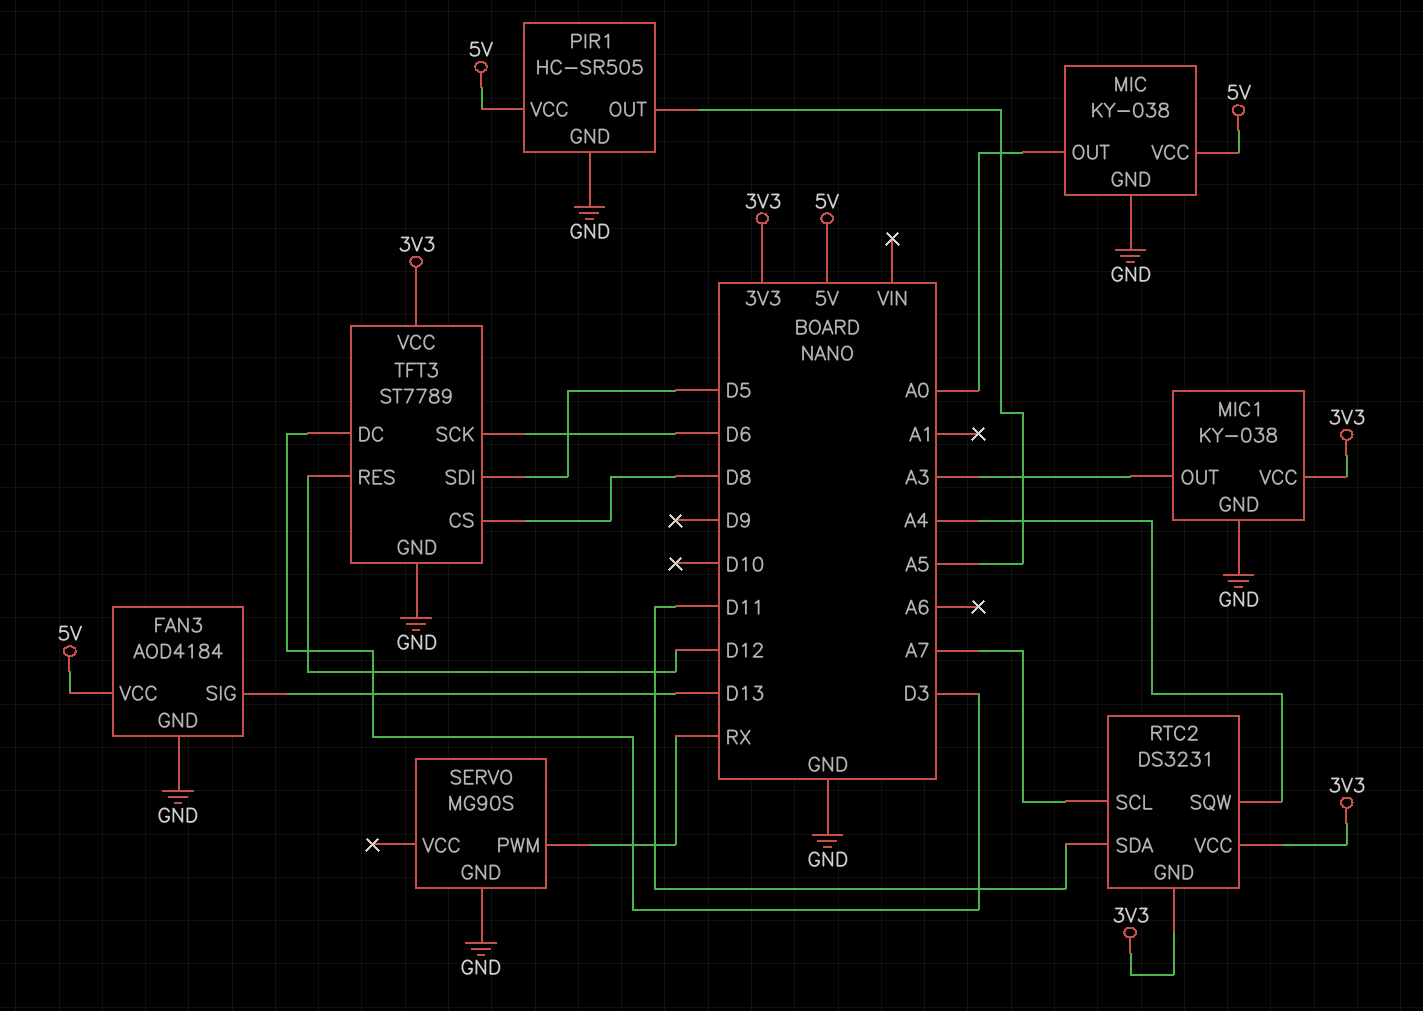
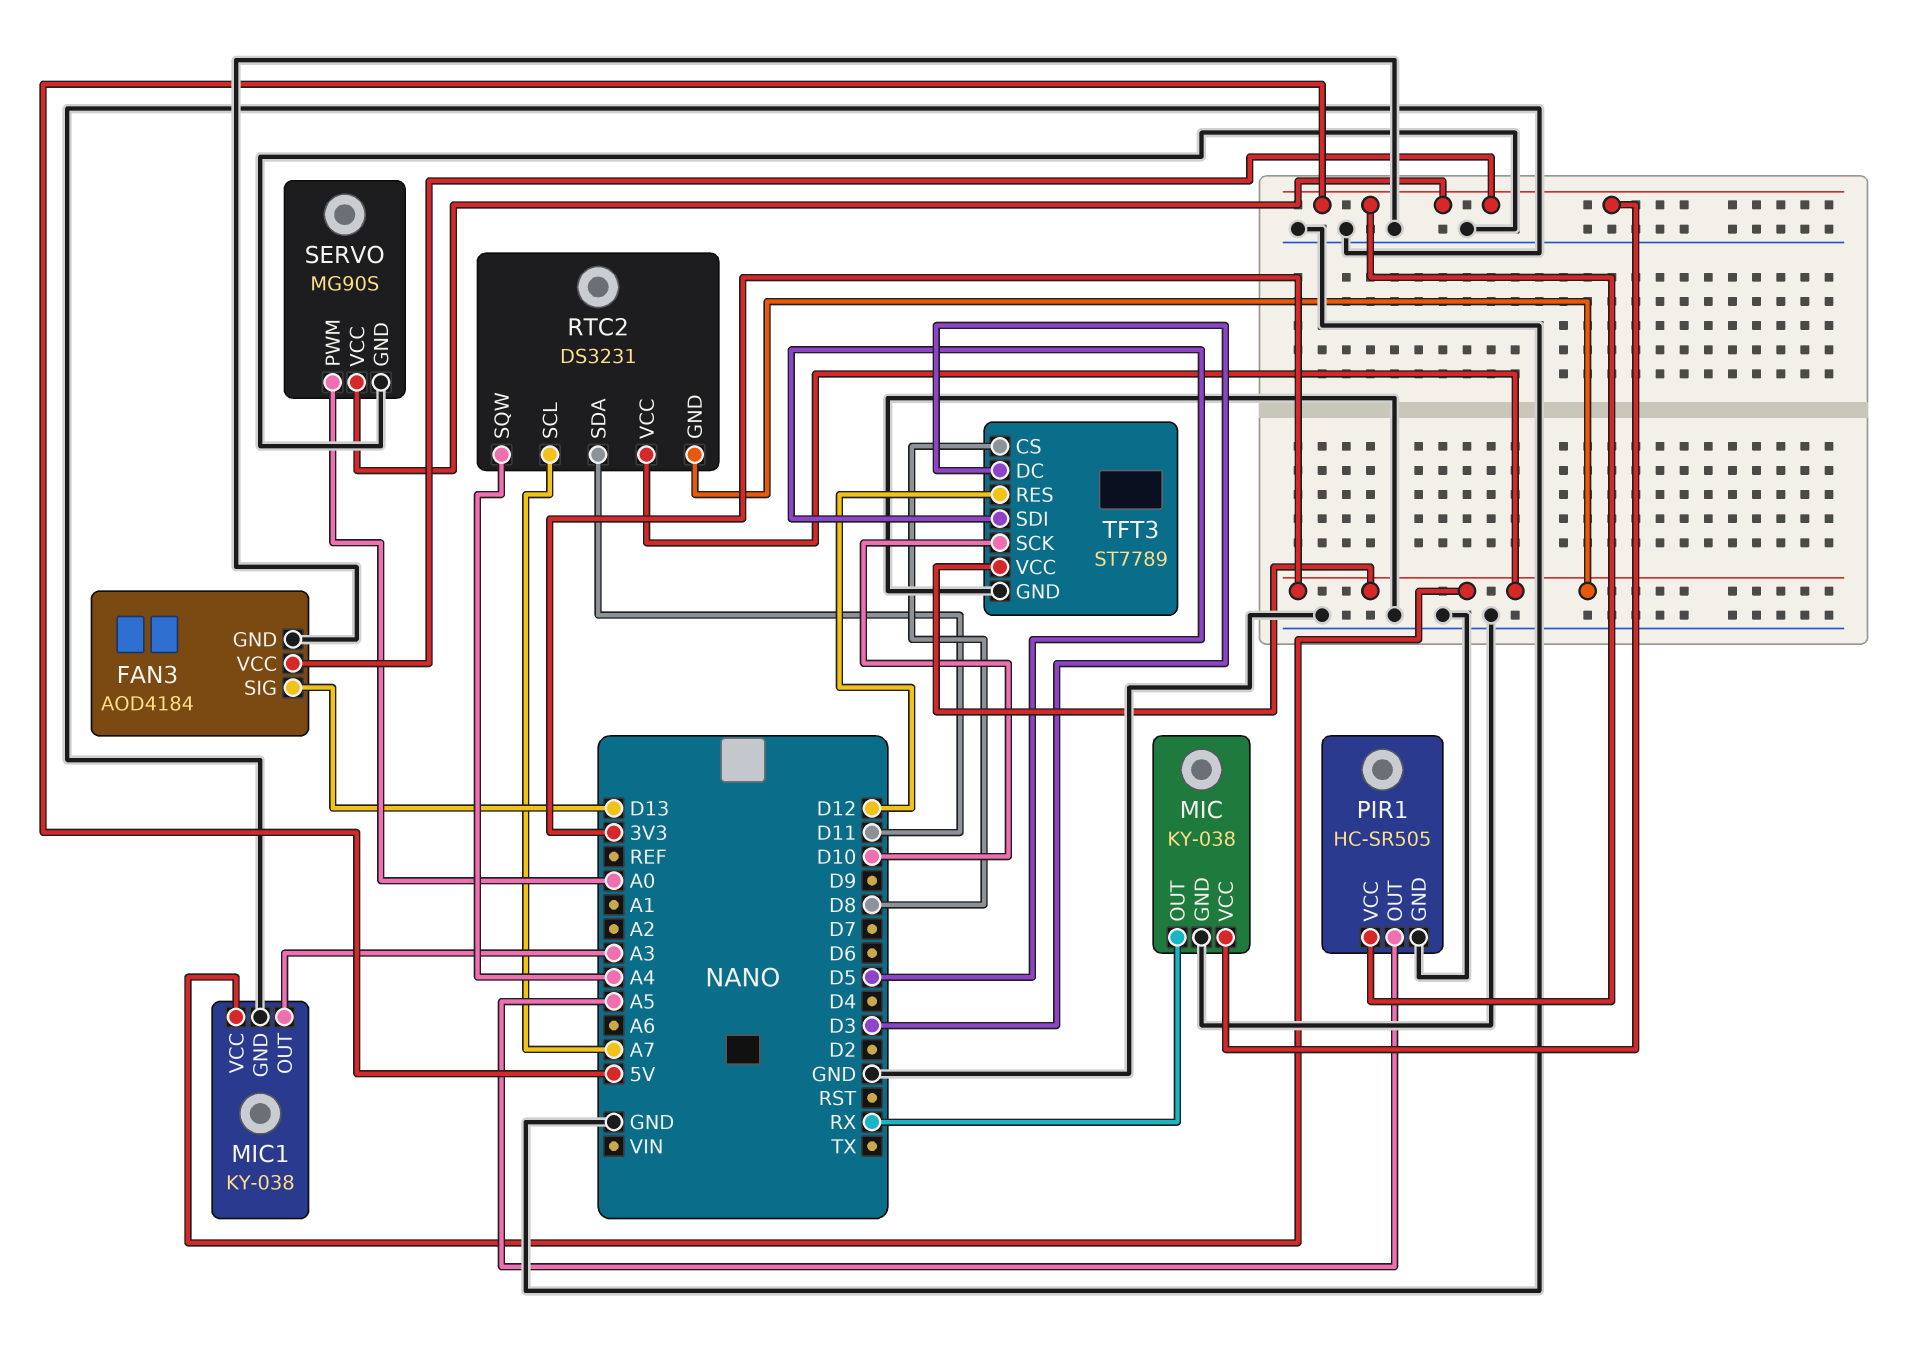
MIC pin OUT: A0 -> RX
SERVO pin PWM: RX -> A0
SERVO pin VCC: none -> 5V
TFT3 pin SCK: D6 -> D10

